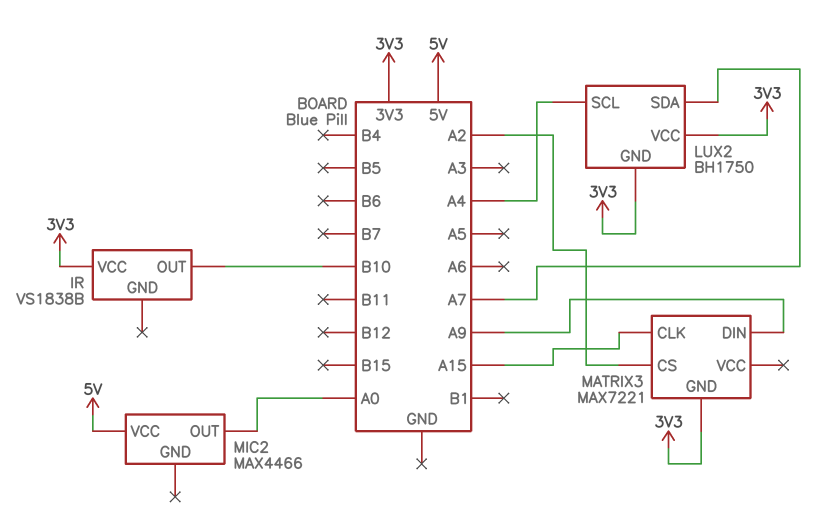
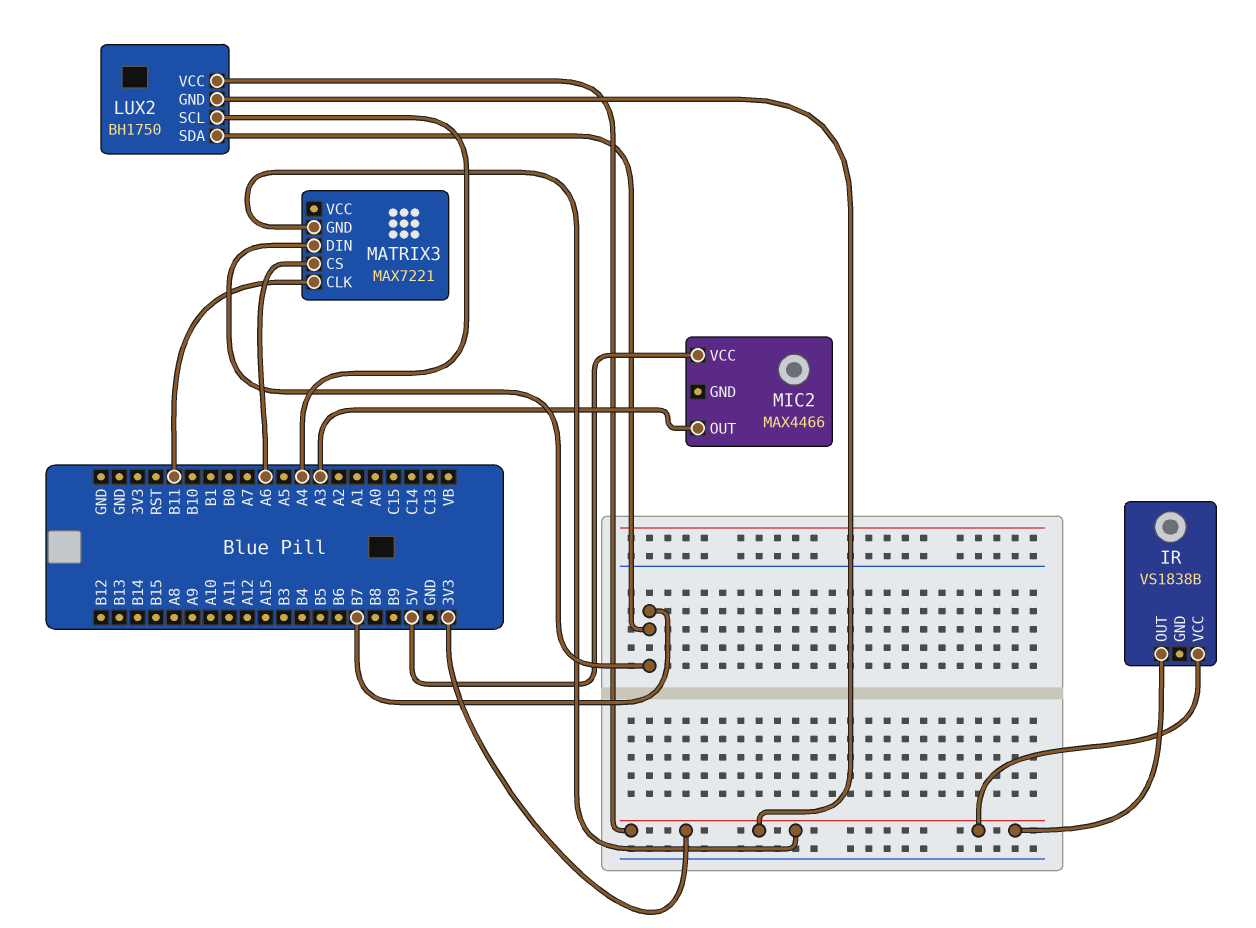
IR pin OUT: B10 -> 3V3
LUX2 pin SDA: A7 -> B7
MATRIX3 pin CLK: A15 -> B11
MATRIX3 pin CS: A2 -> A6
MATRIX3 pin DIN: A9 -> B7
MIC2 pin OUT: A0 -> A3

